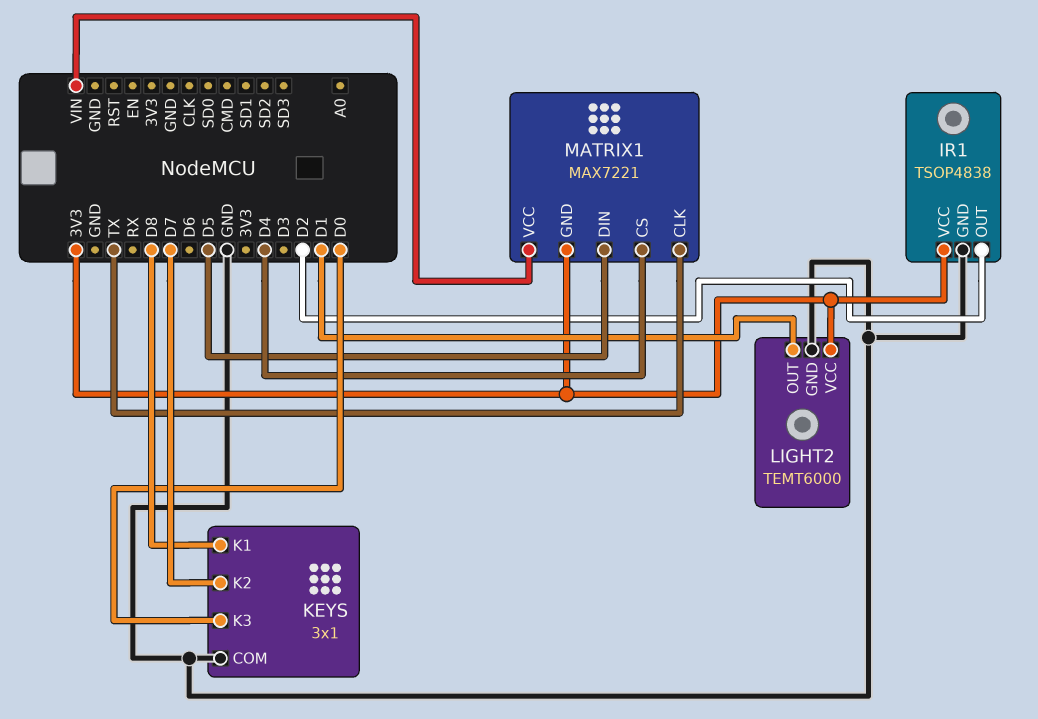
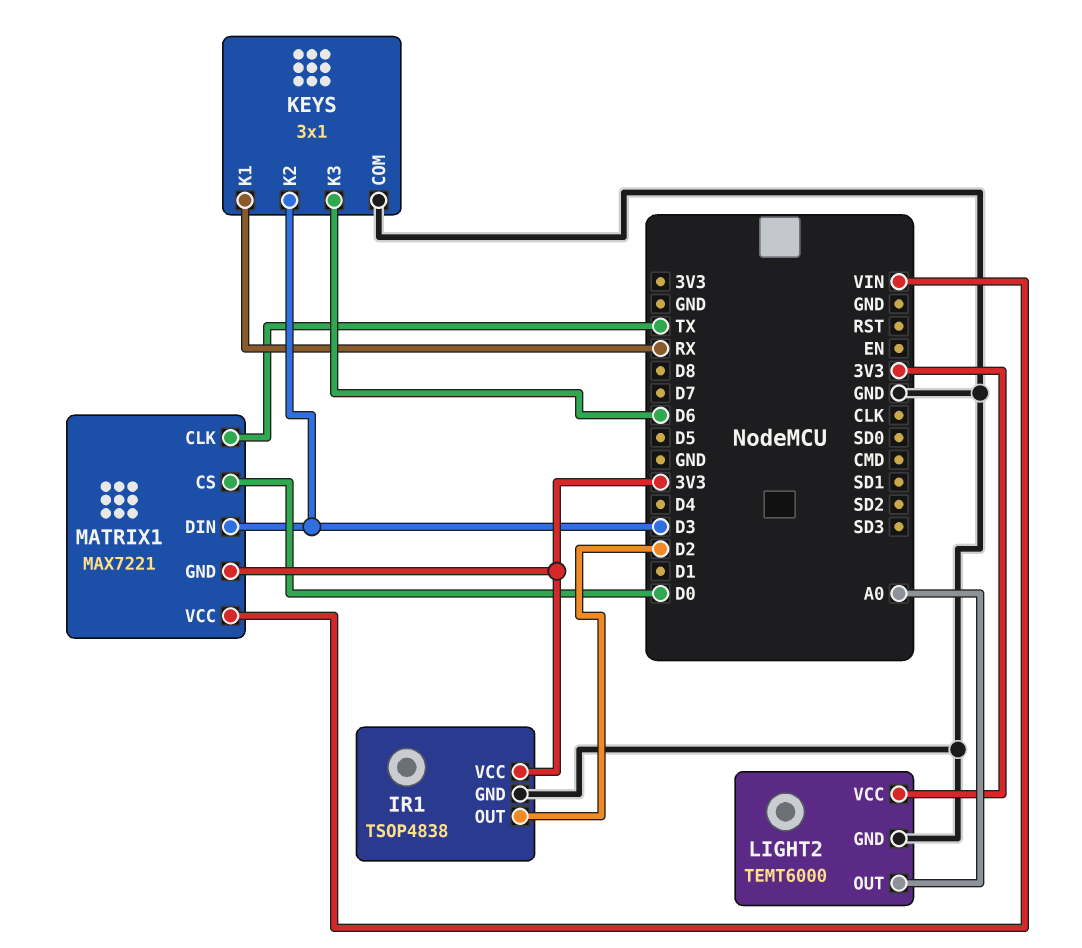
KEYS pin K1: D8 -> RX
KEYS pin K2: D7 -> D3
KEYS pin K3: D0 -> D6
LIGHT2 pin OUT: D1 -> A0
MATRIX1 pin CS: D4 -> D0
MATRIX1 pin DIN: D5 -> D3

